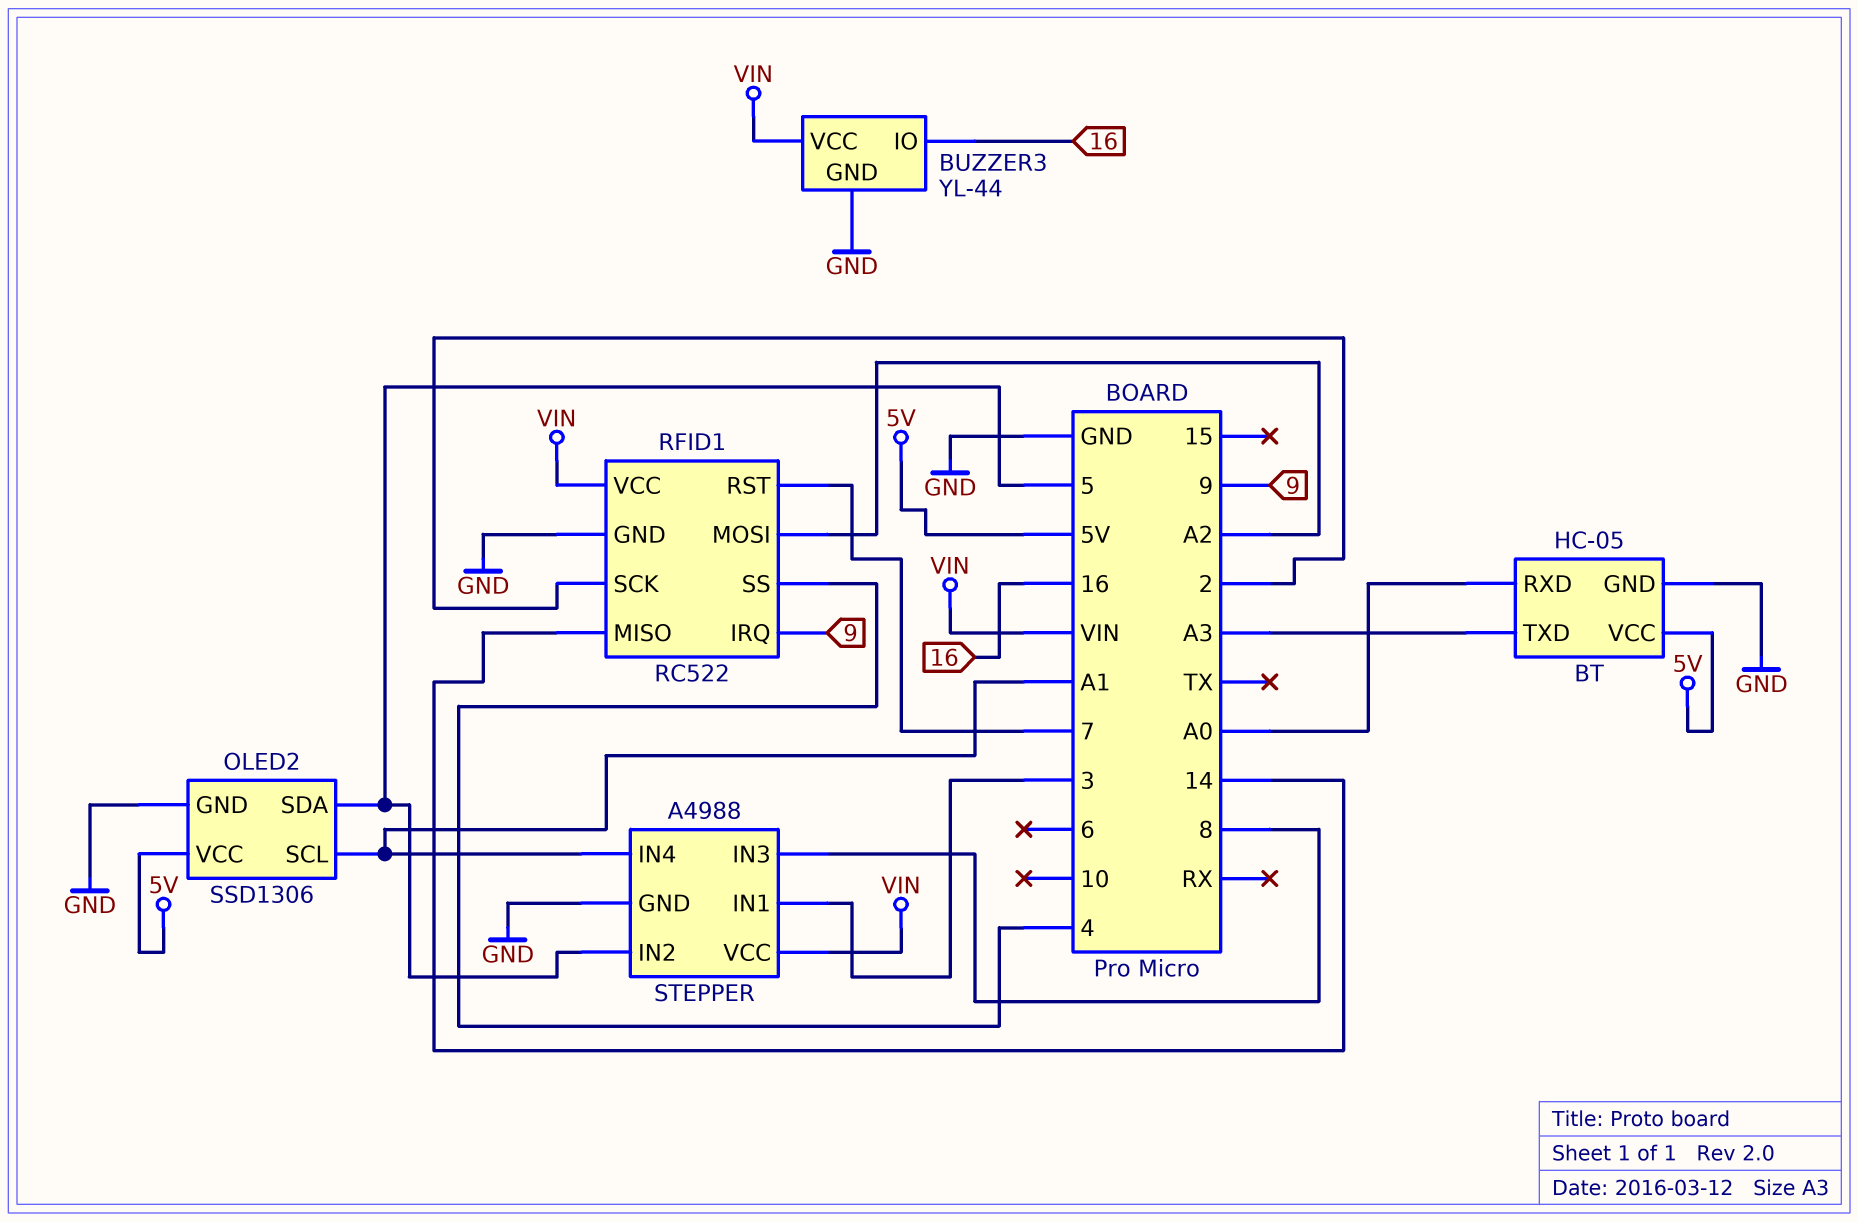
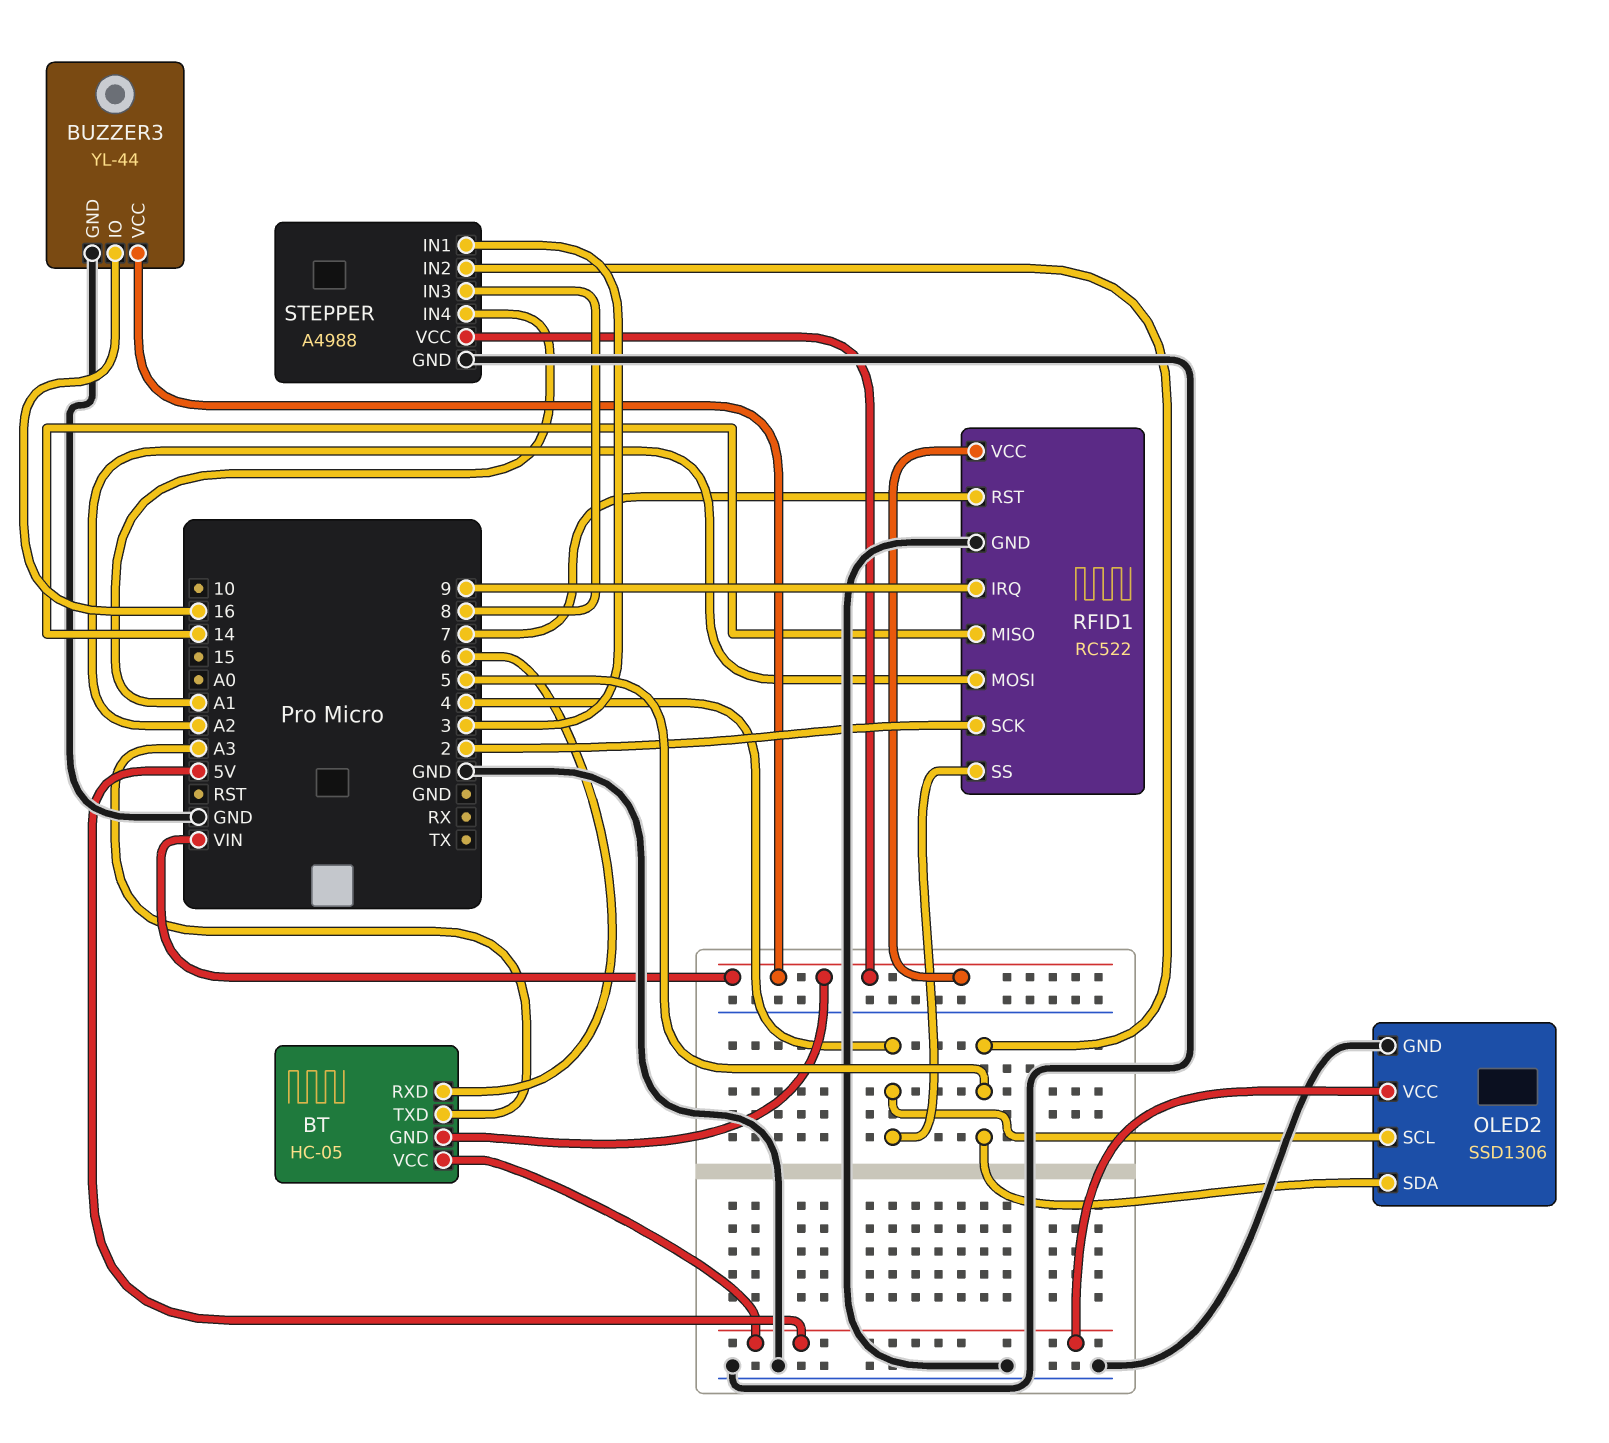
BT pin GND: GND -> VIN
BT pin RXD: A0 -> 6
OLED2 pin SCL: A1 -> 4

